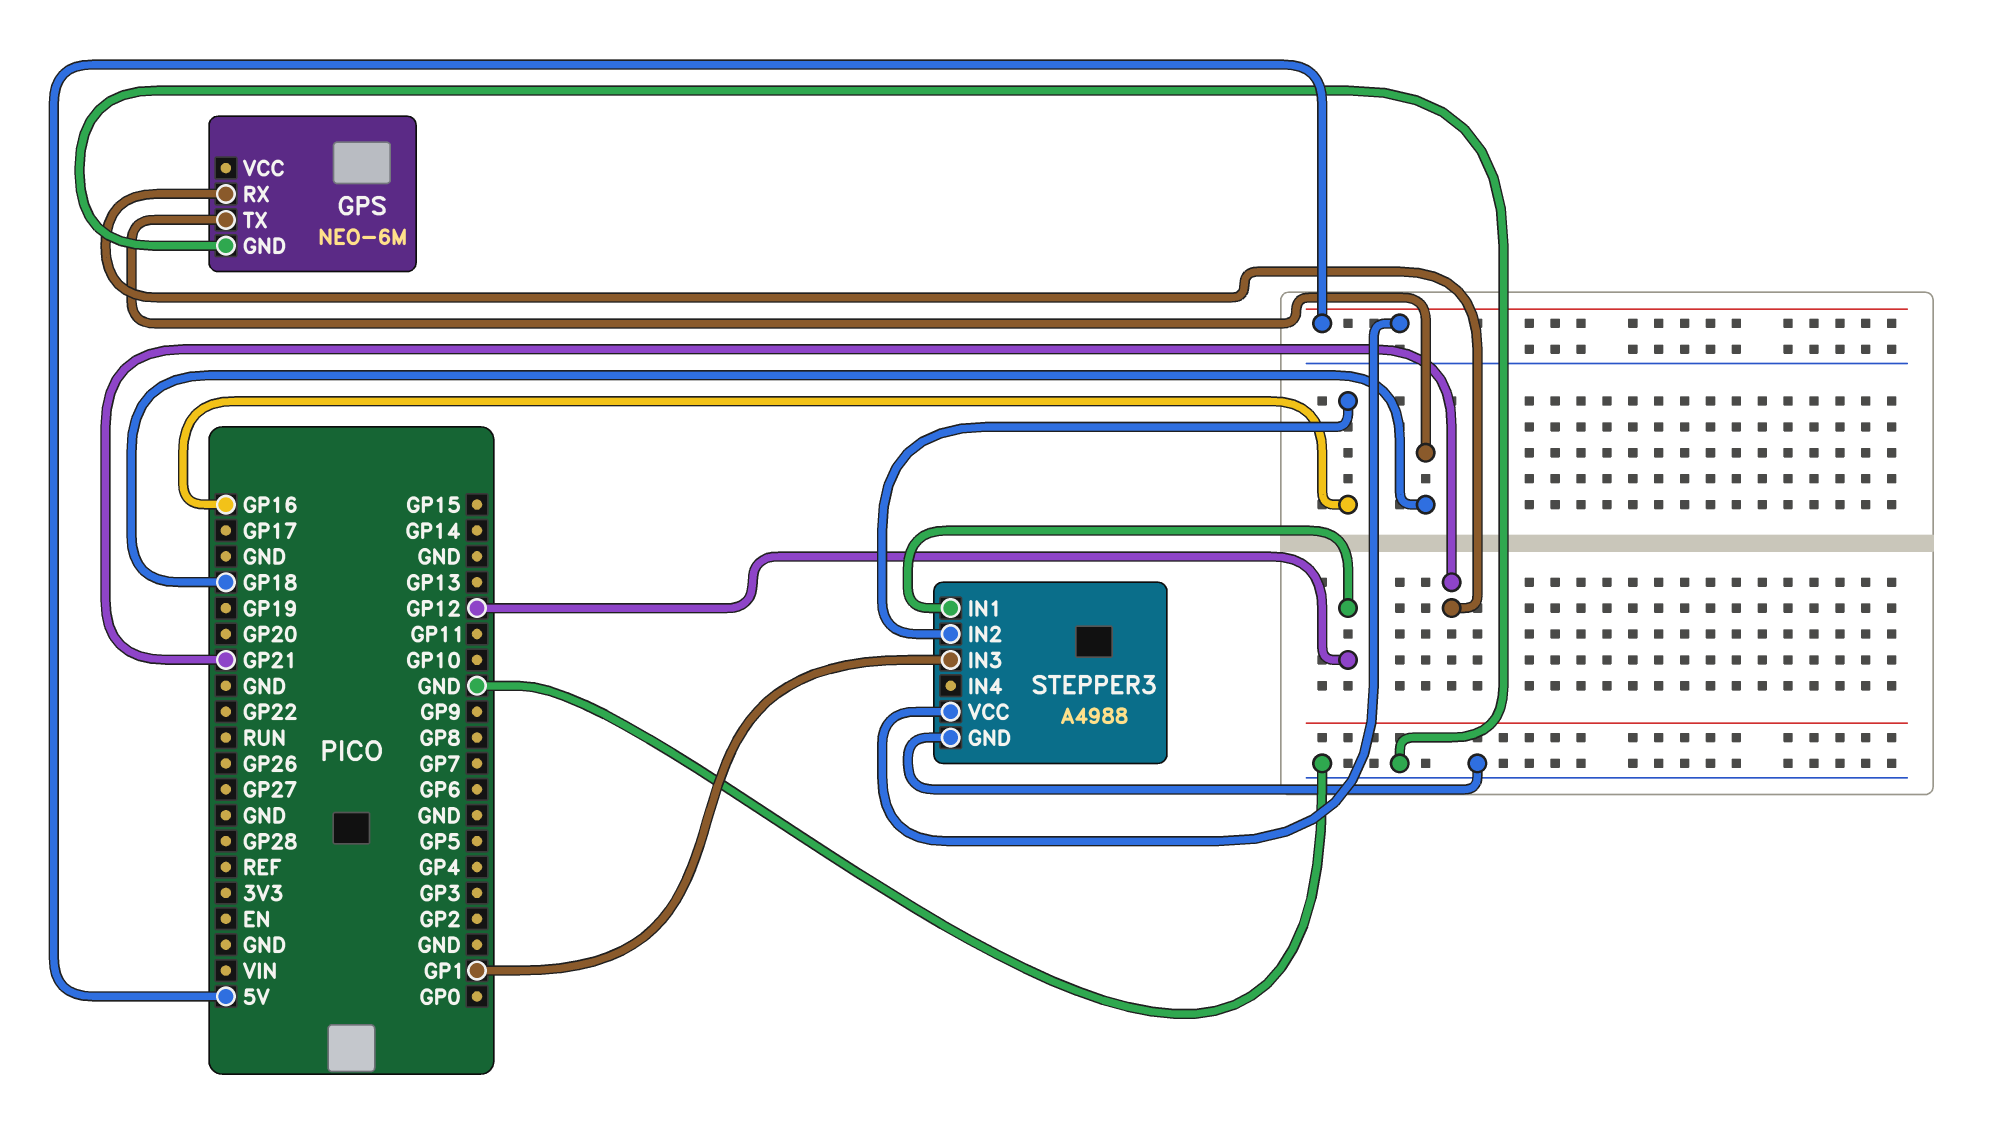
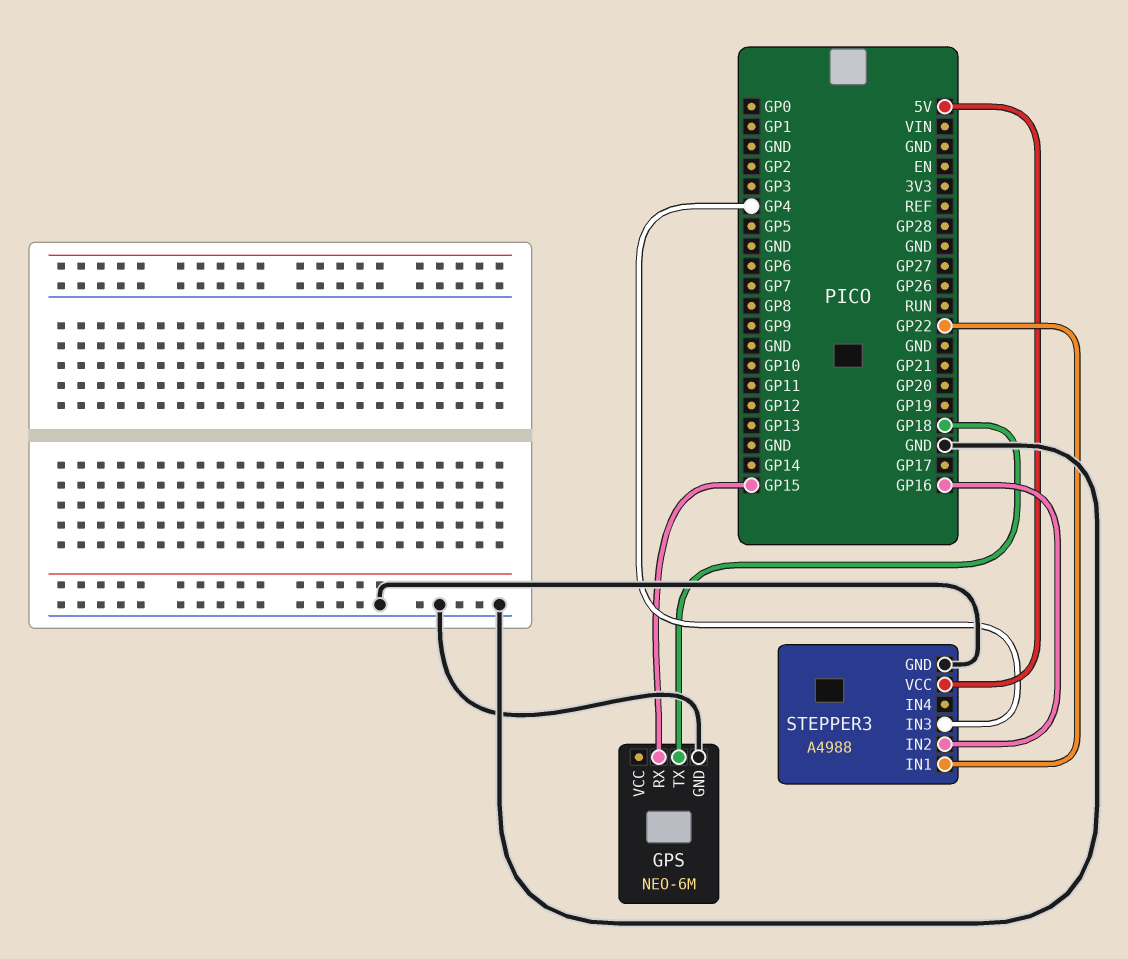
GPS pin RX: GP21 -> GP15
STEPPER3 pin IN1: GP12 -> GP22
STEPPER3 pin IN3: GP1 -> GP4

